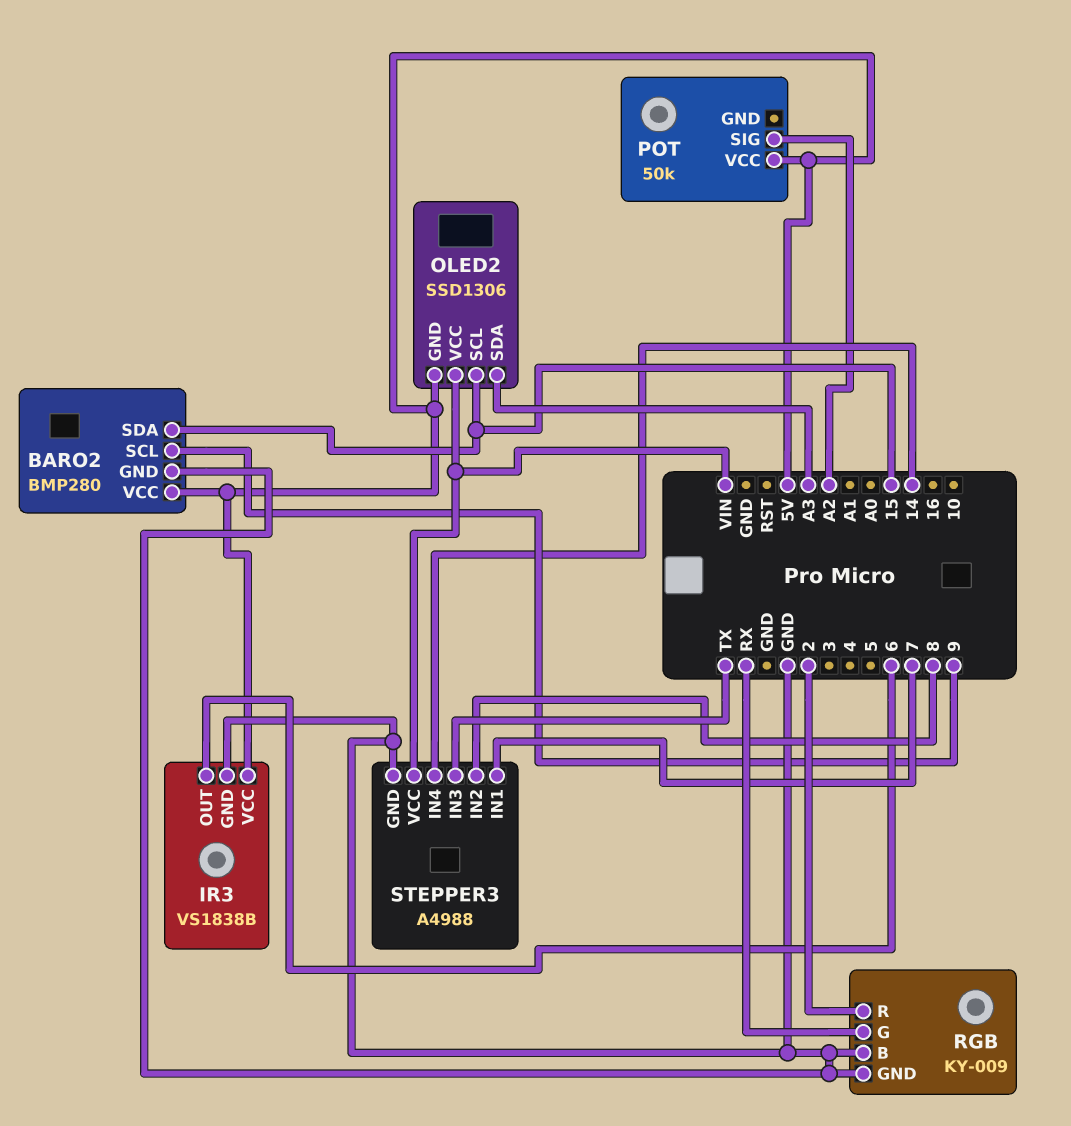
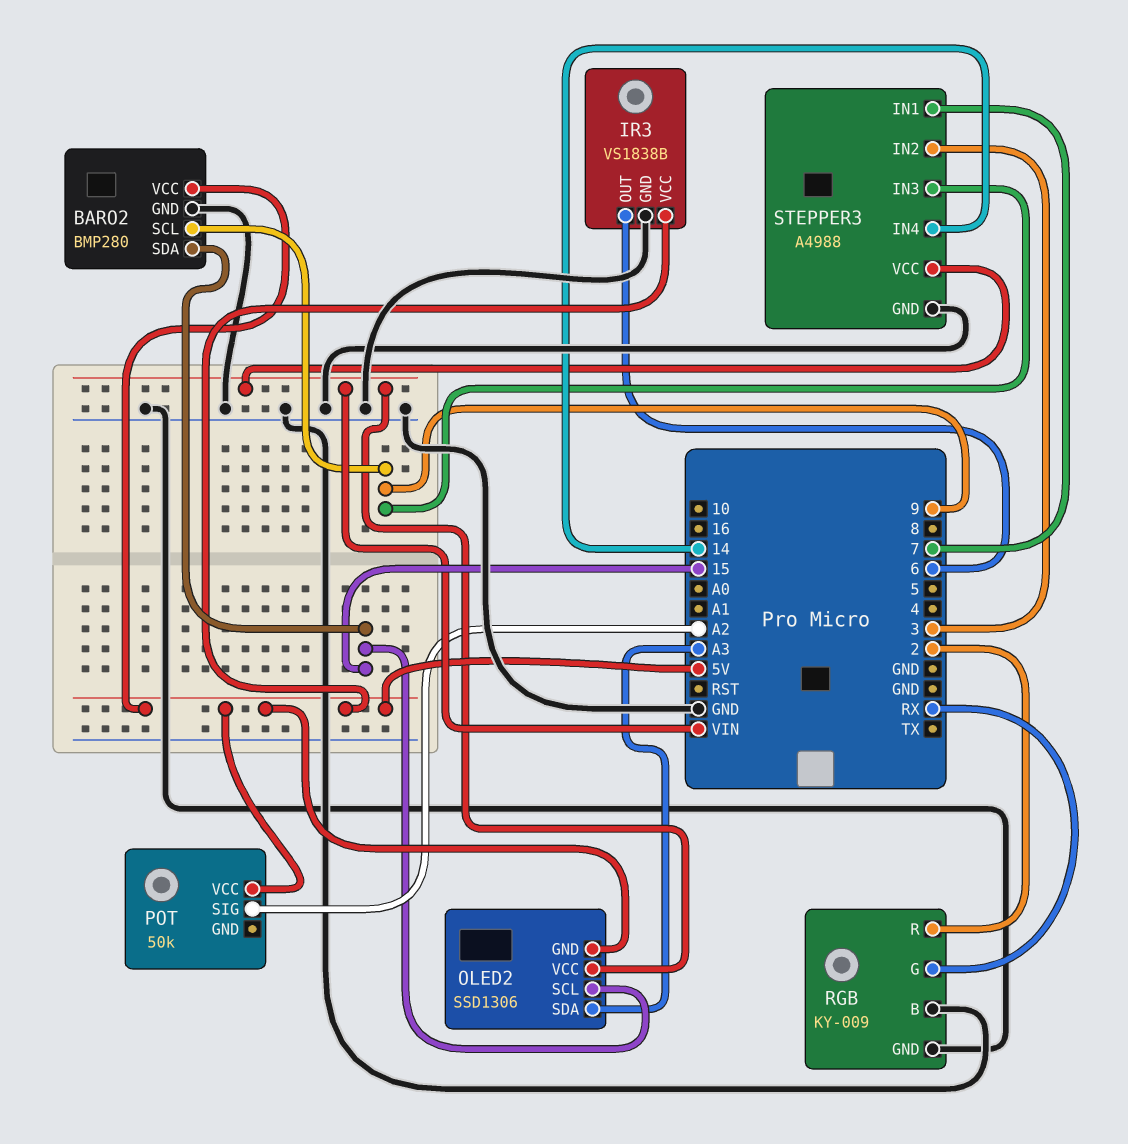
STEPPER3 pin IN2: 8 -> 3
STEPPER3 pin IN3: TX -> 9

